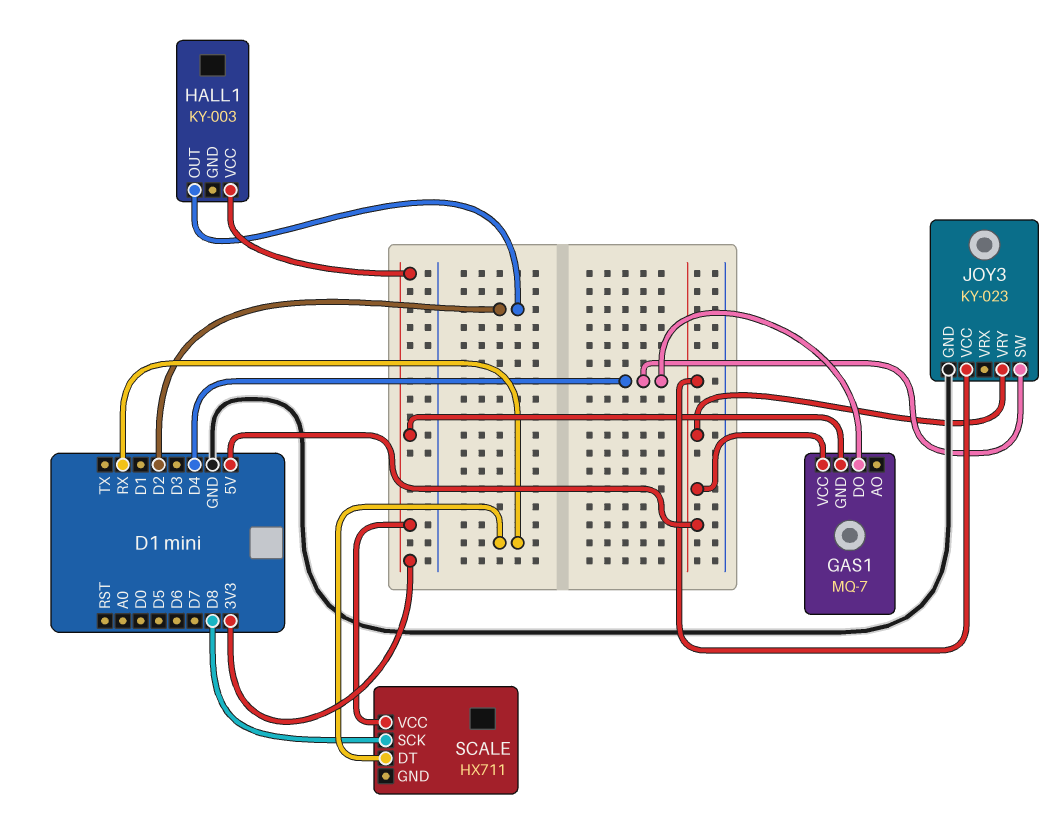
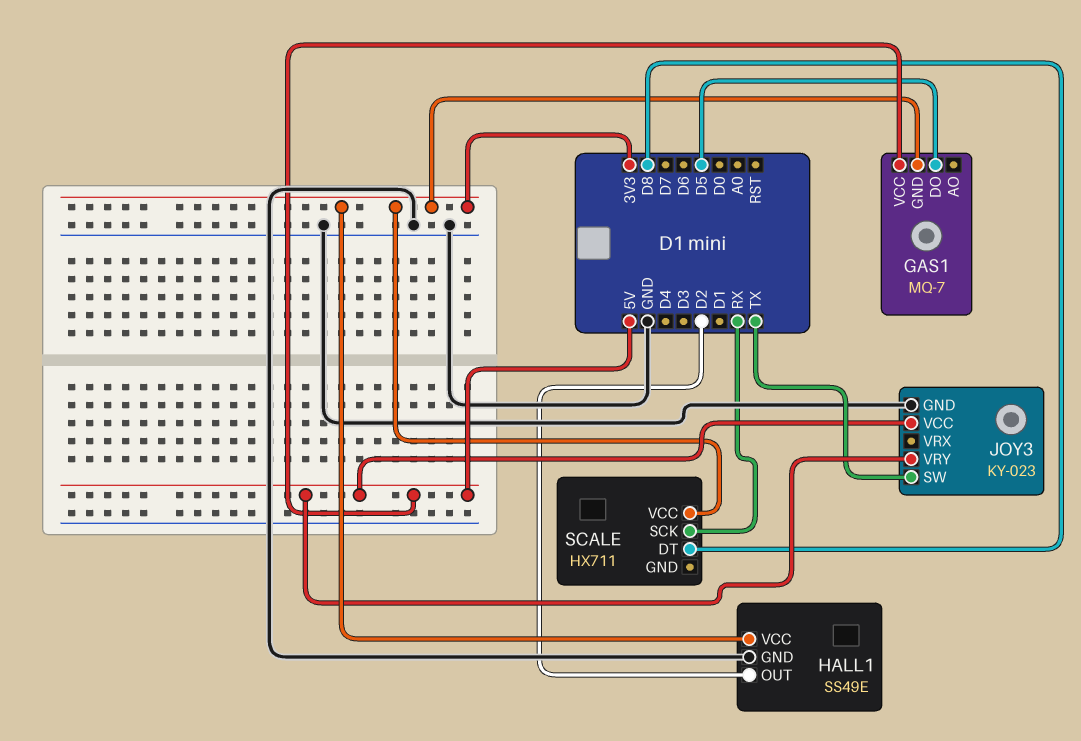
GAS1 pin DO: D4 -> D5
HALL1: KY-003 -> SS49E
HALL1 pin GND: none -> GND
JOY3 pin SW: D4 -> TX
SCALE pin DT: RX -> D8
SCALE pin SCK: D8 -> RX

